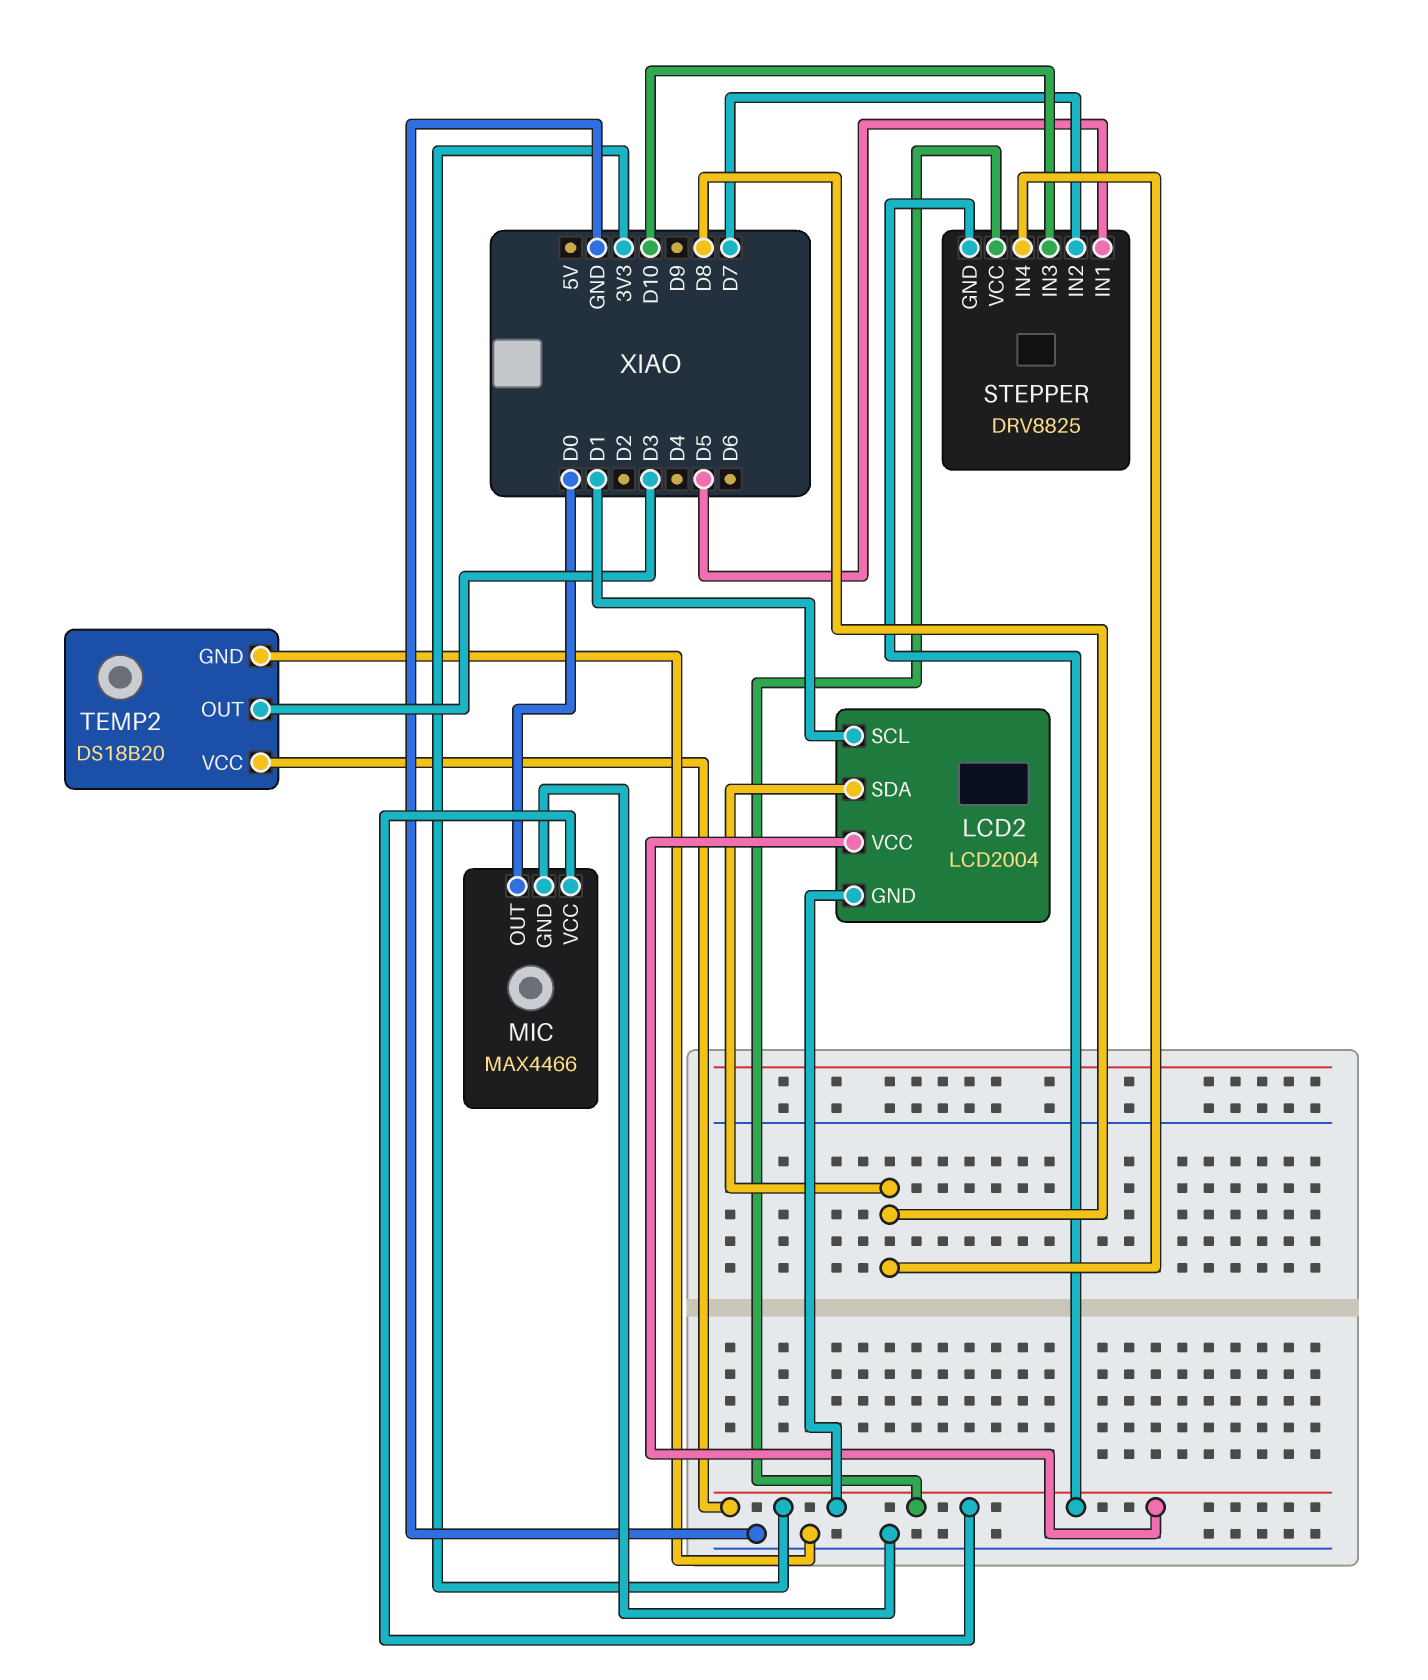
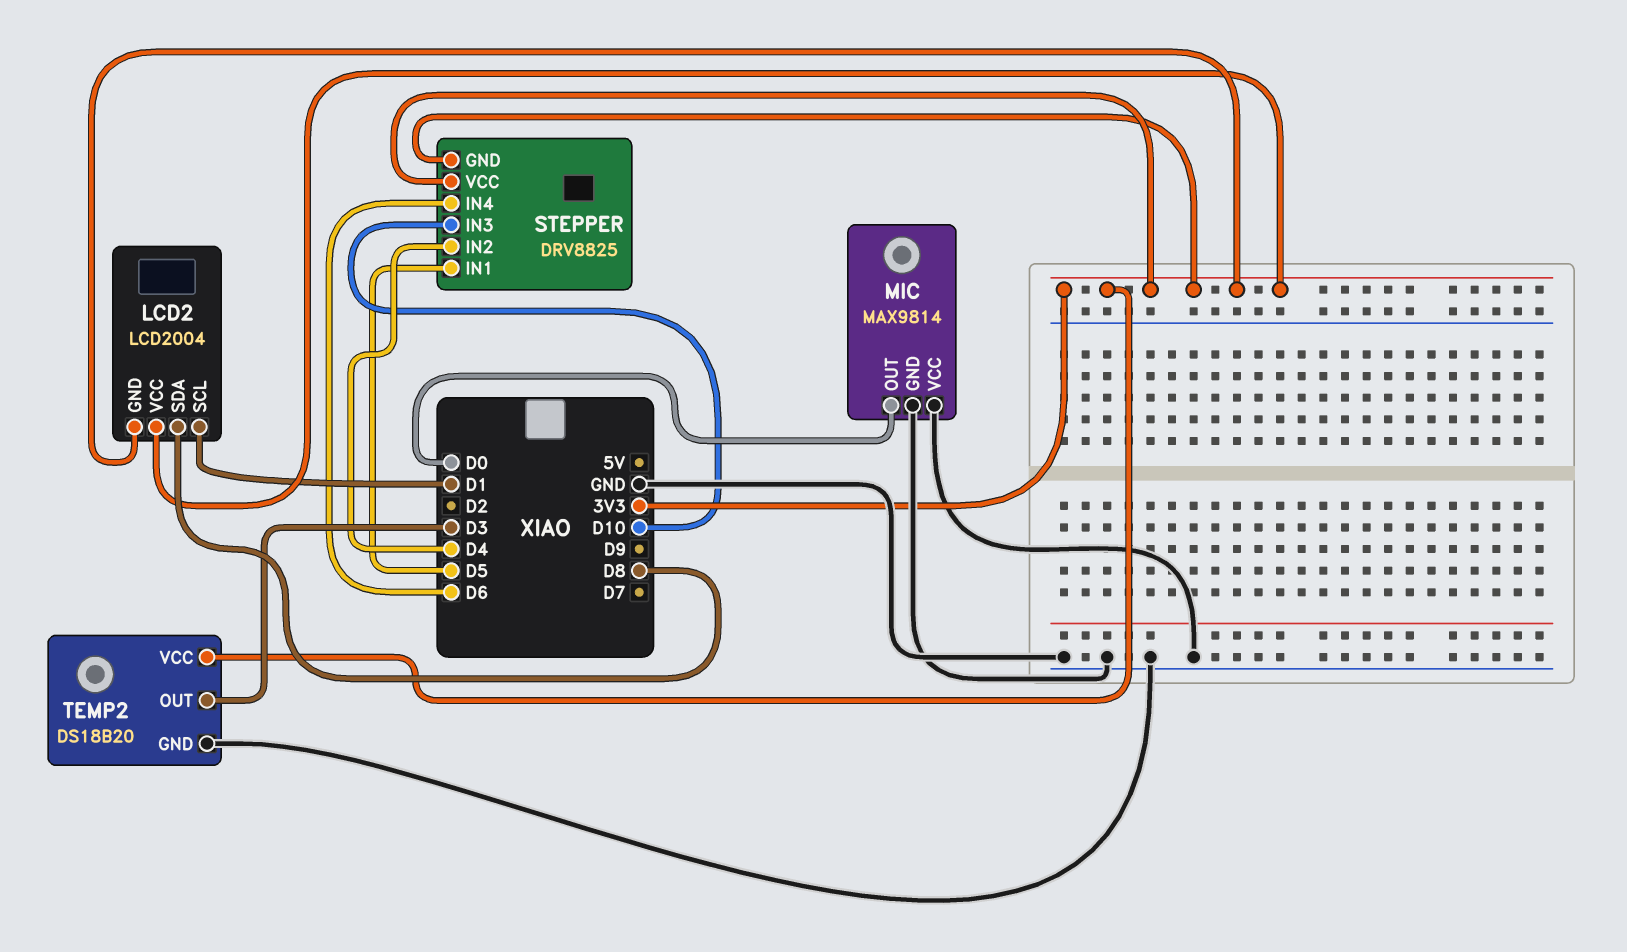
MIC: MAX4466 -> MAX9814
MIC pin VCC: 3V3 -> GND
STEPPER pin IN2: D7 -> D4
STEPPER pin IN4: D8 -> D6

